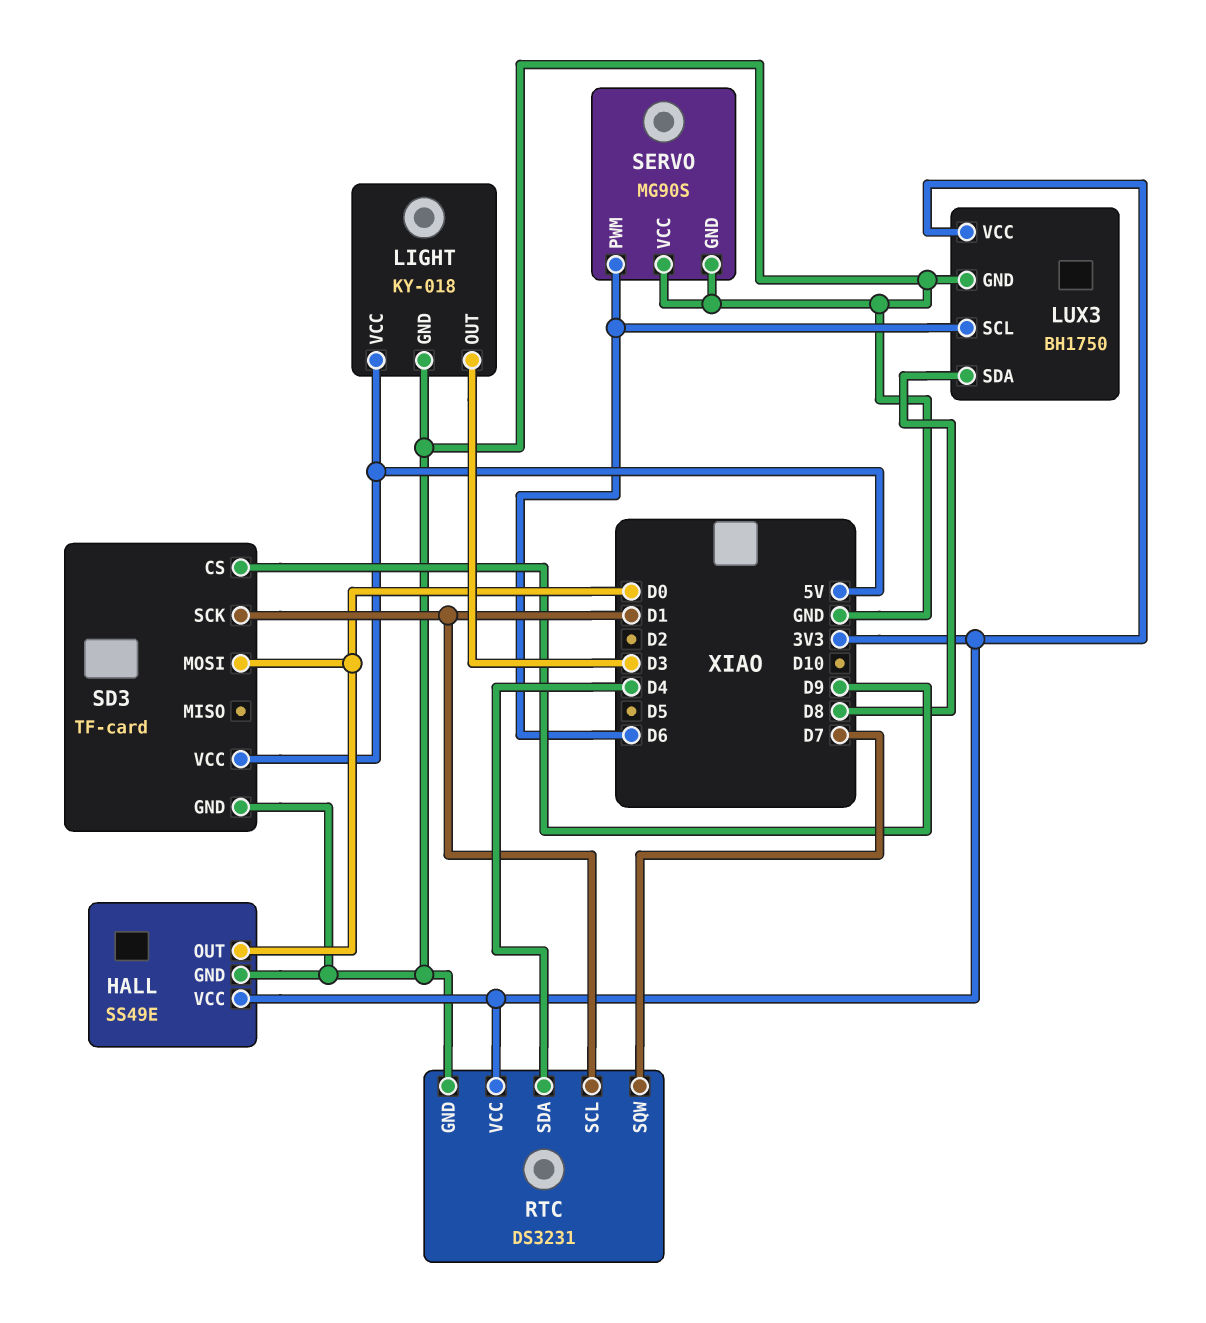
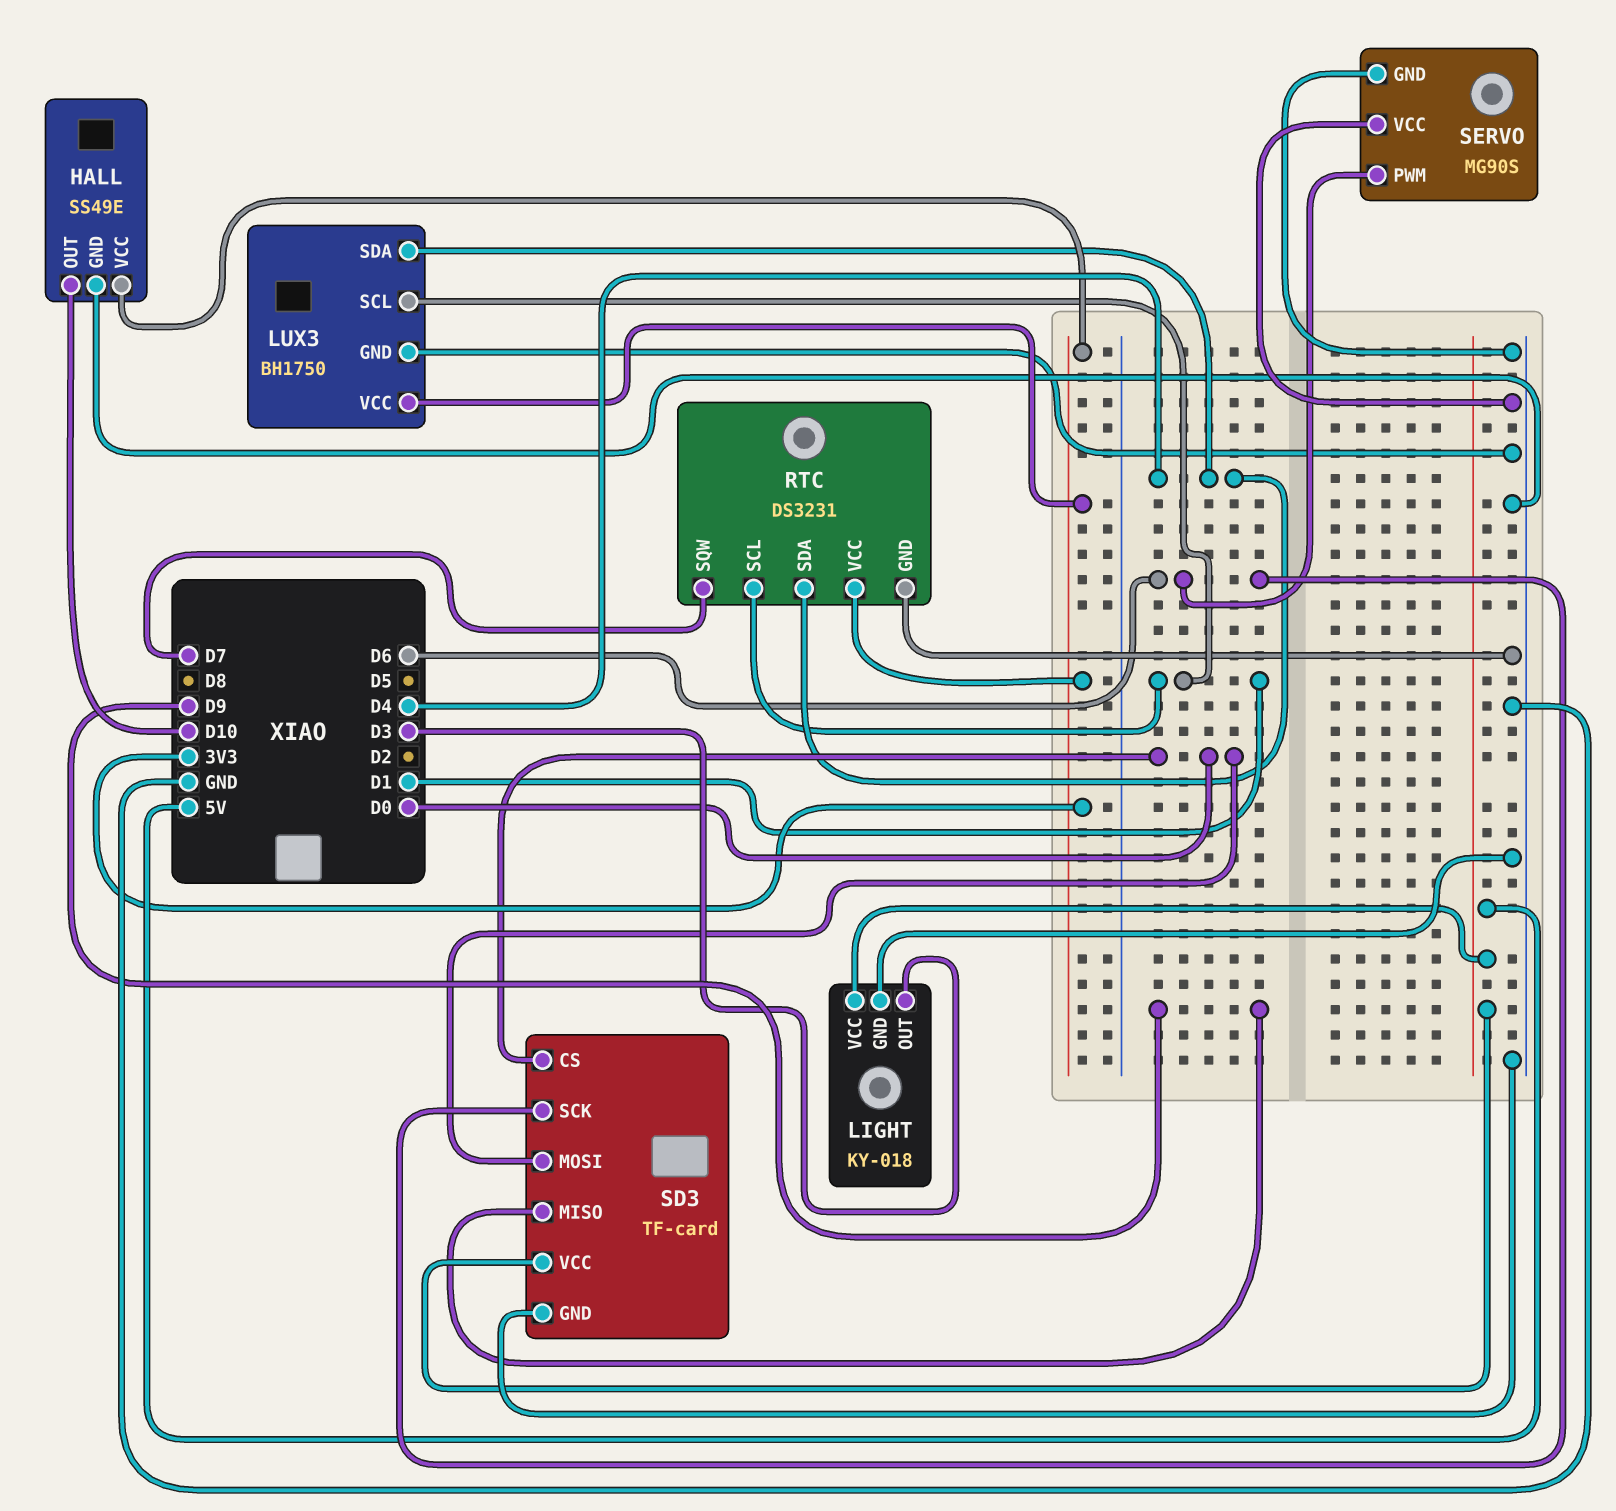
HALL pin OUT: D0 -> D10
LUX3 pin SCL: D6 -> D1
LUX3 pin SDA: D8 -> D4
SD3 pin CS: D9 -> D0
SD3 pin MISO: none -> D9
SD3 pin SCK: D1 -> D6

